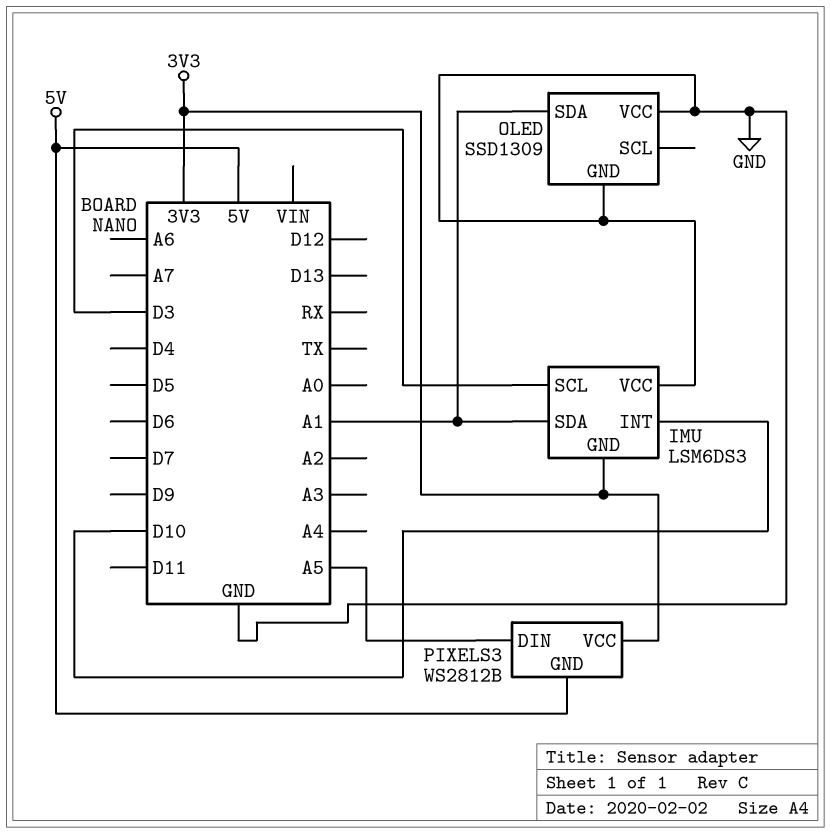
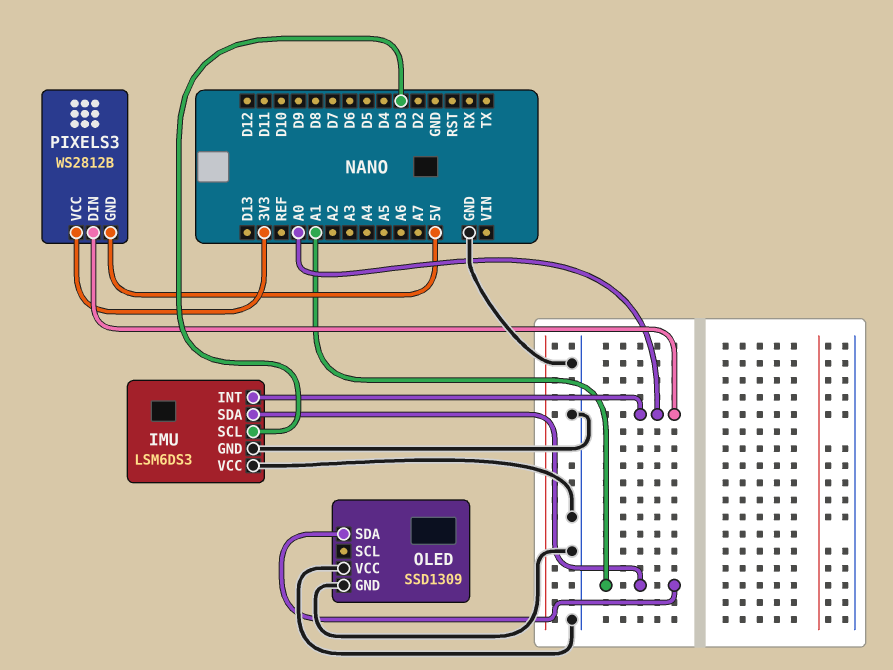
IMU pin GND: 3V3 -> GND
IMU pin INT: D10 -> A0
PIXELS3 pin DIN: A5 -> A0

